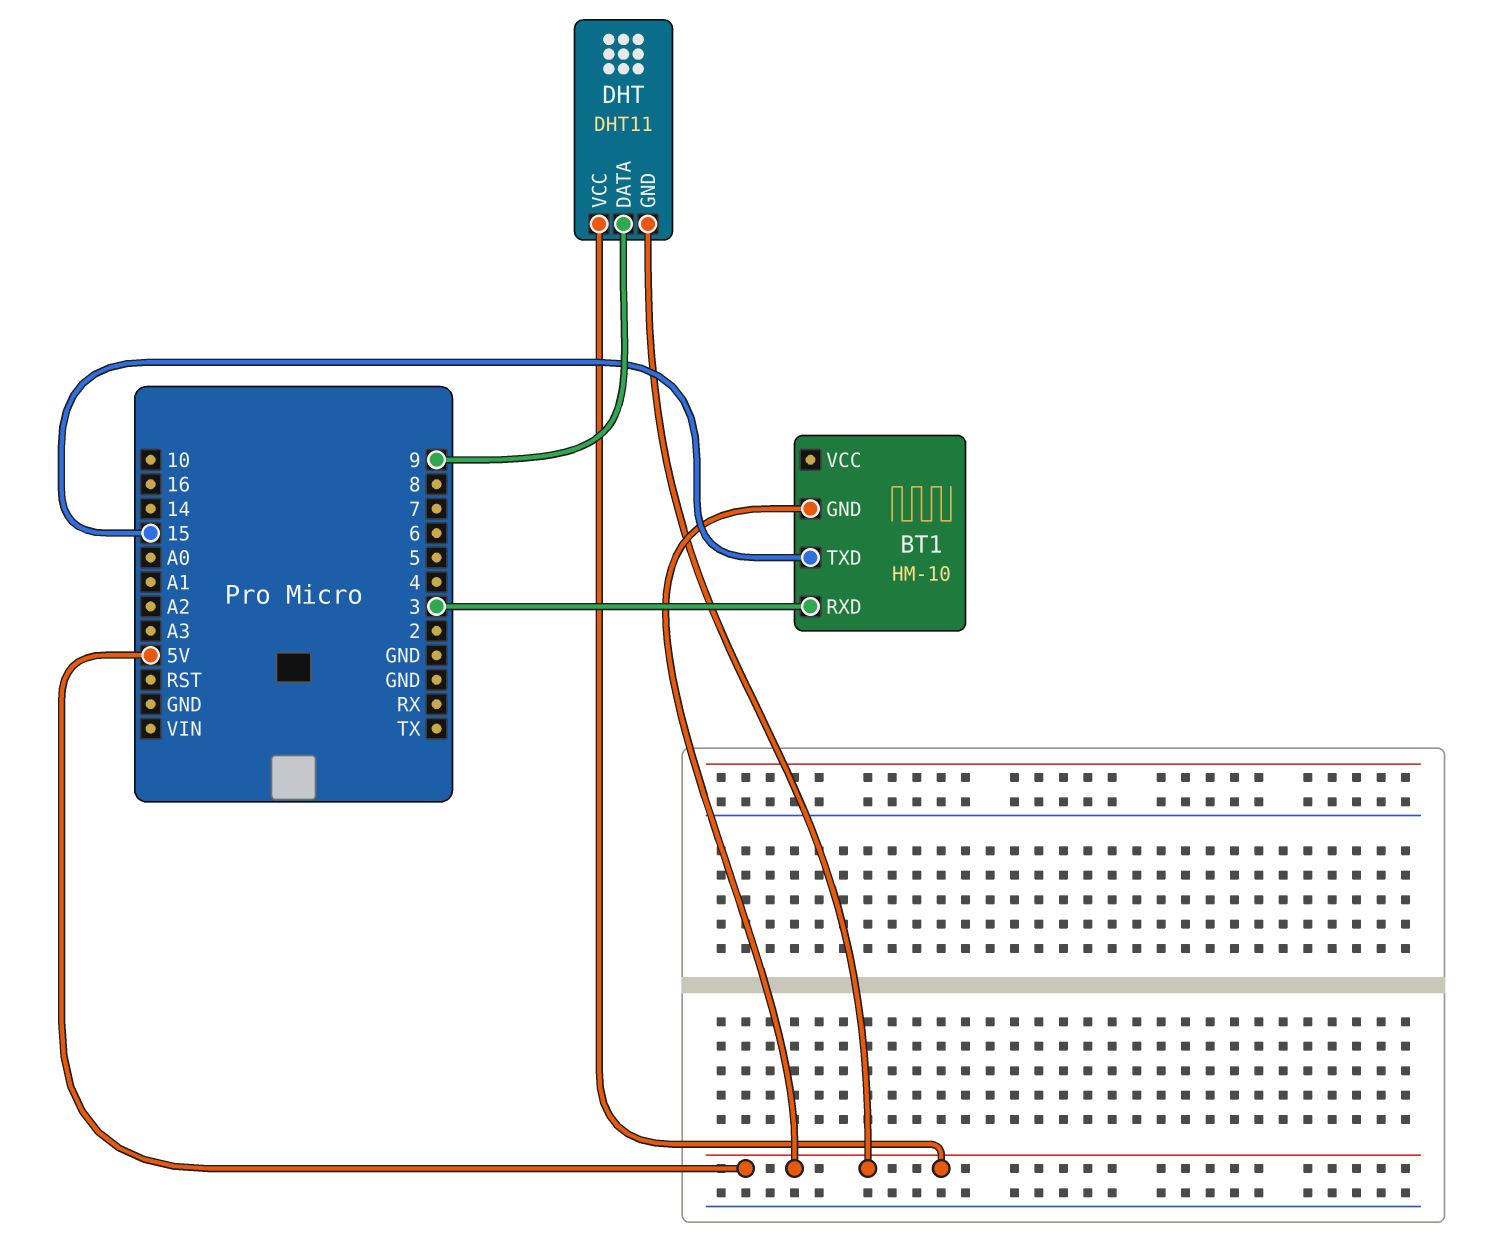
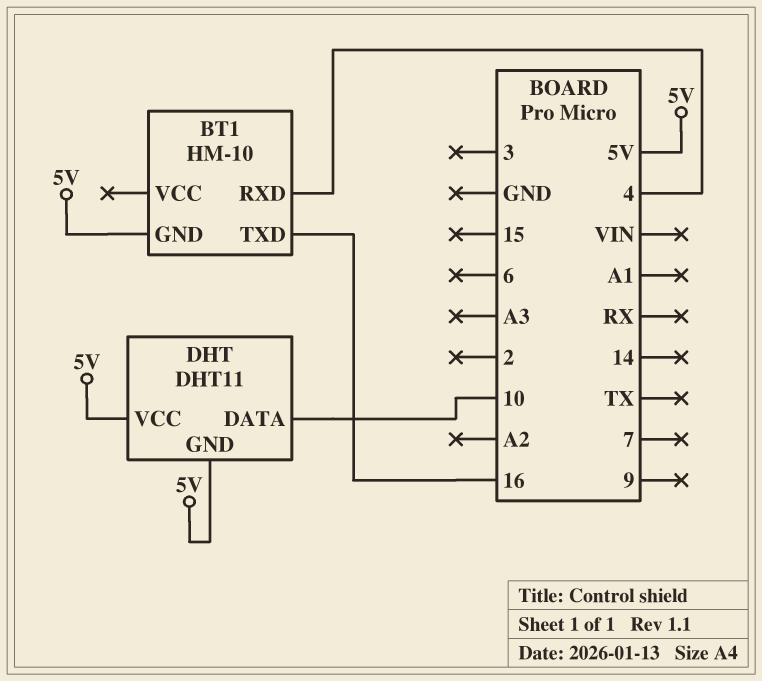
BT1 pin RXD: 3 -> 4
BT1 pin TXD: 15 -> 16
DHT pin DATA: 9 -> 10

